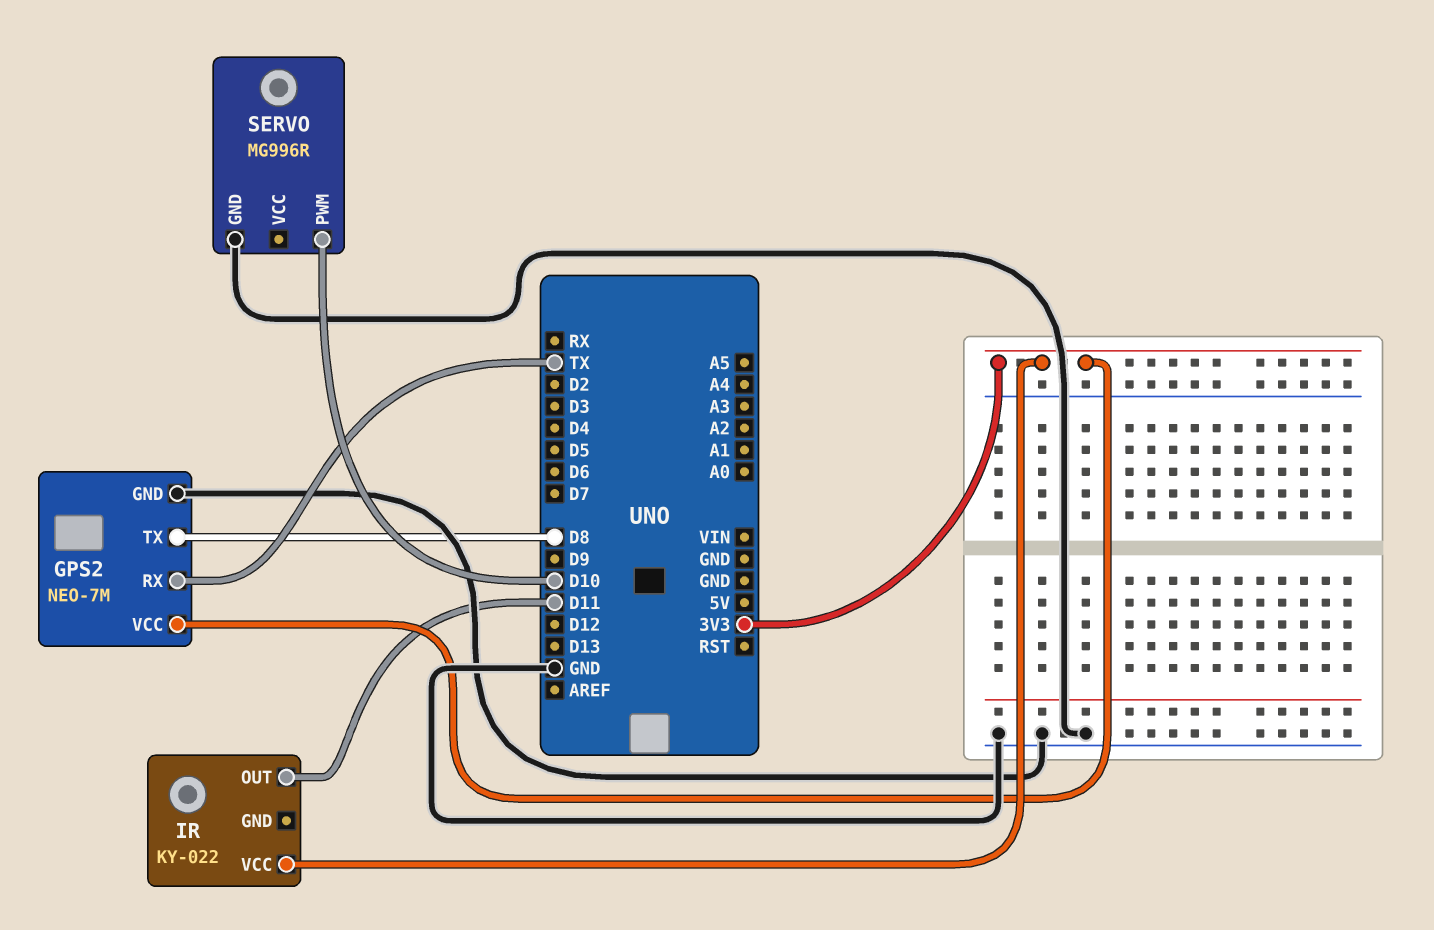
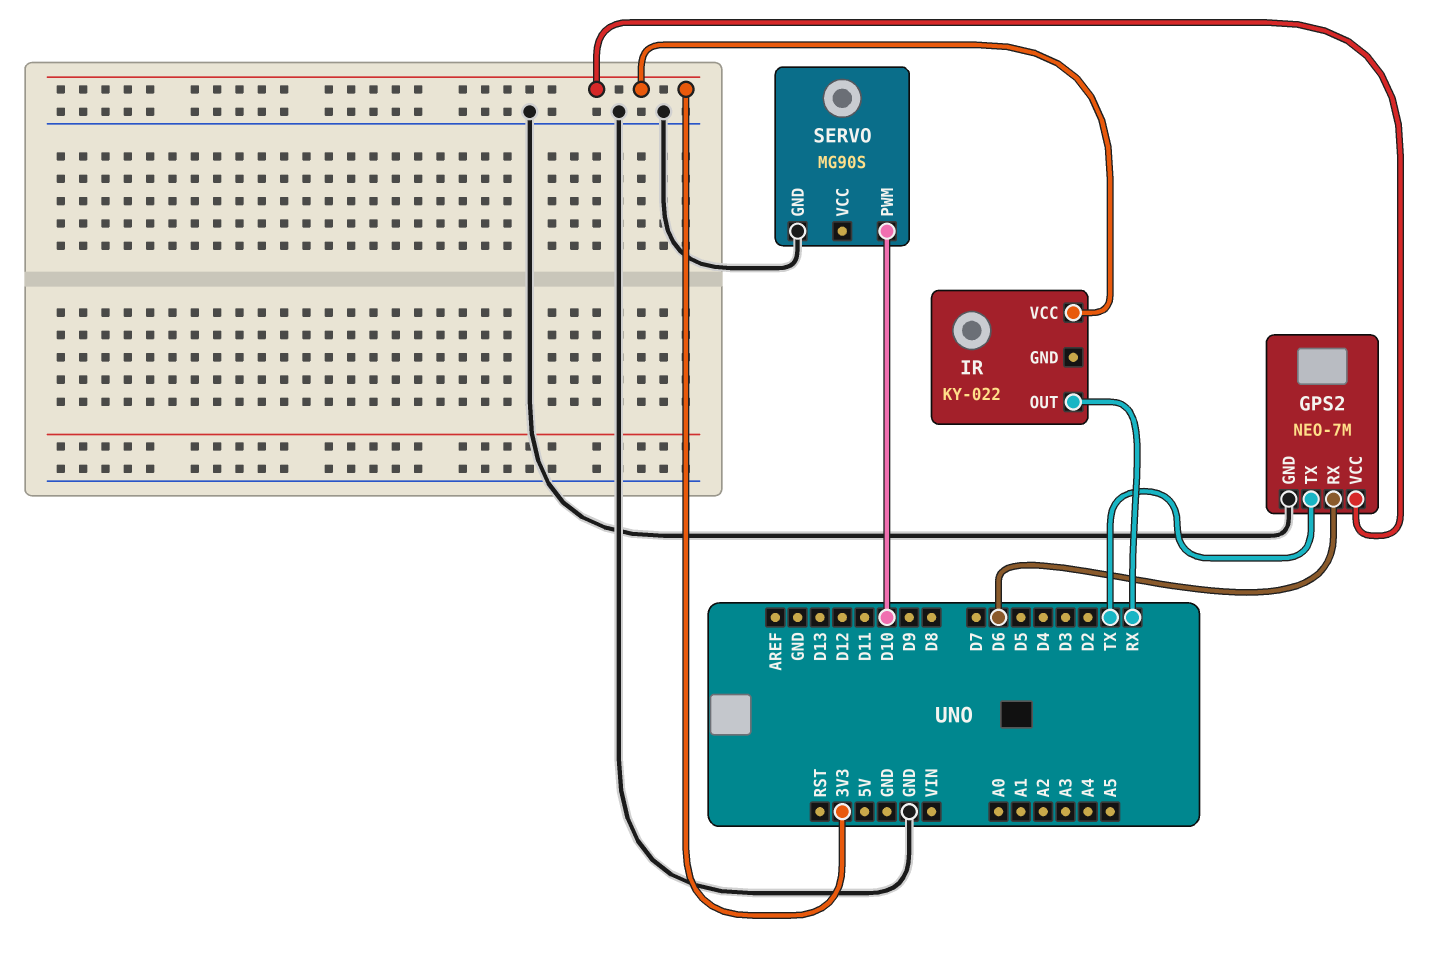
GPS2 pin RX: TX -> D6
GPS2 pin TX: D8 -> TX
IR pin OUT: D11 -> RX
SERVO: MG996R -> MG90S

